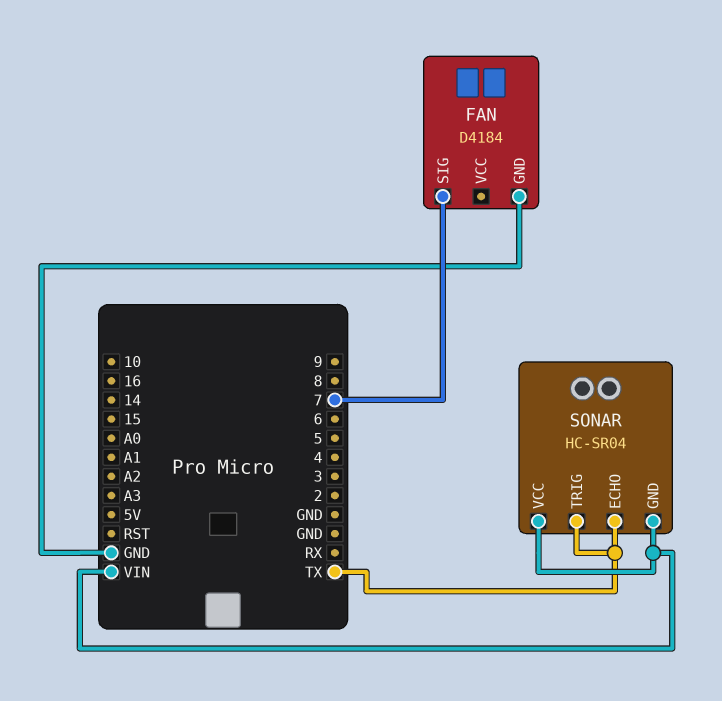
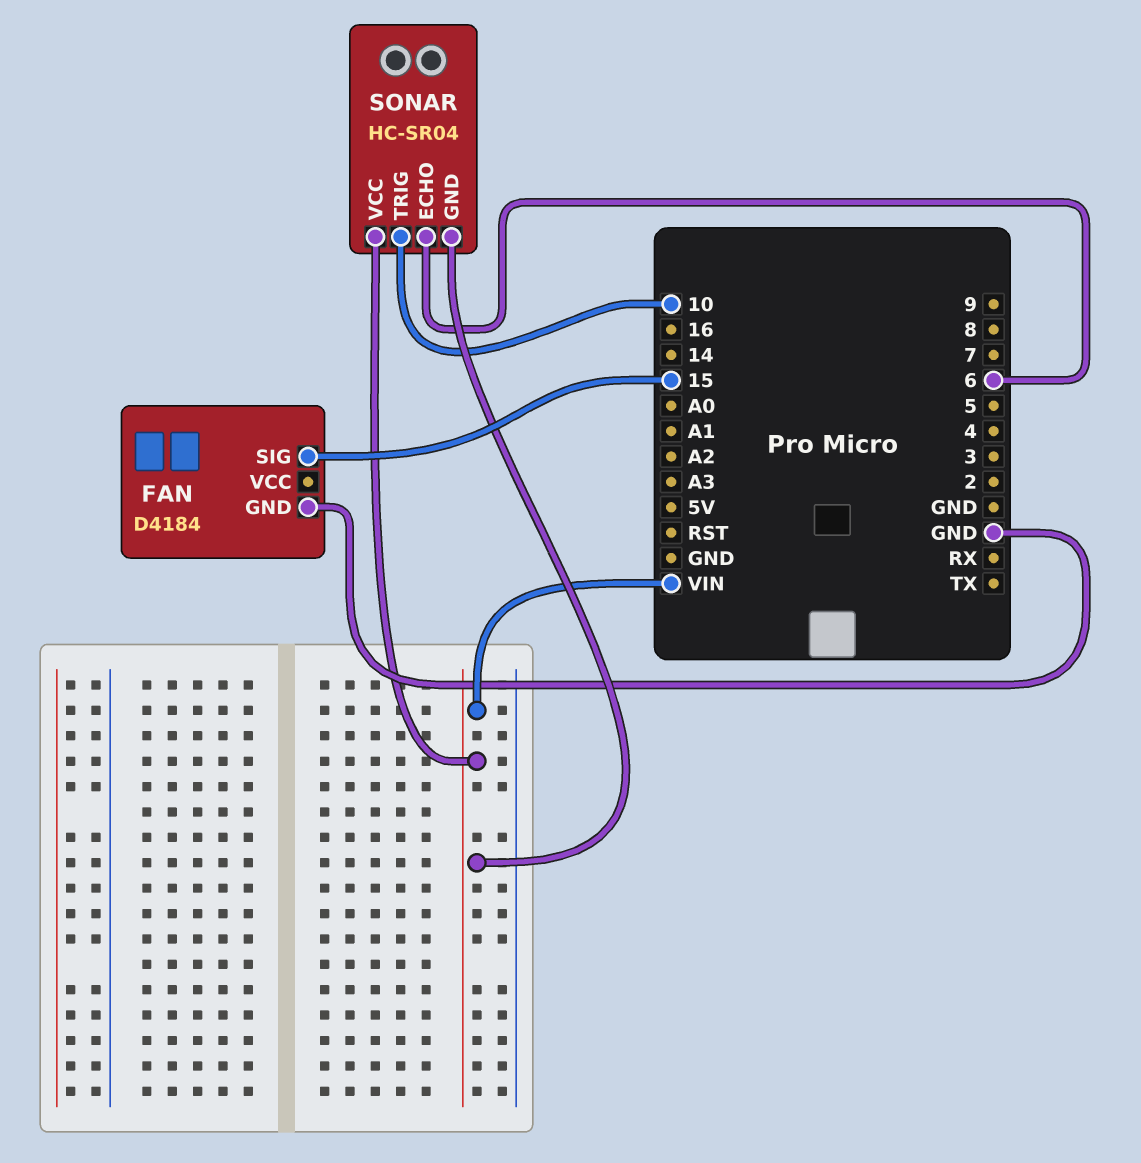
FAN pin SIG: 7 -> 15
SONAR pin ECHO: TX -> 6
SONAR pin TRIG: TX -> 10

